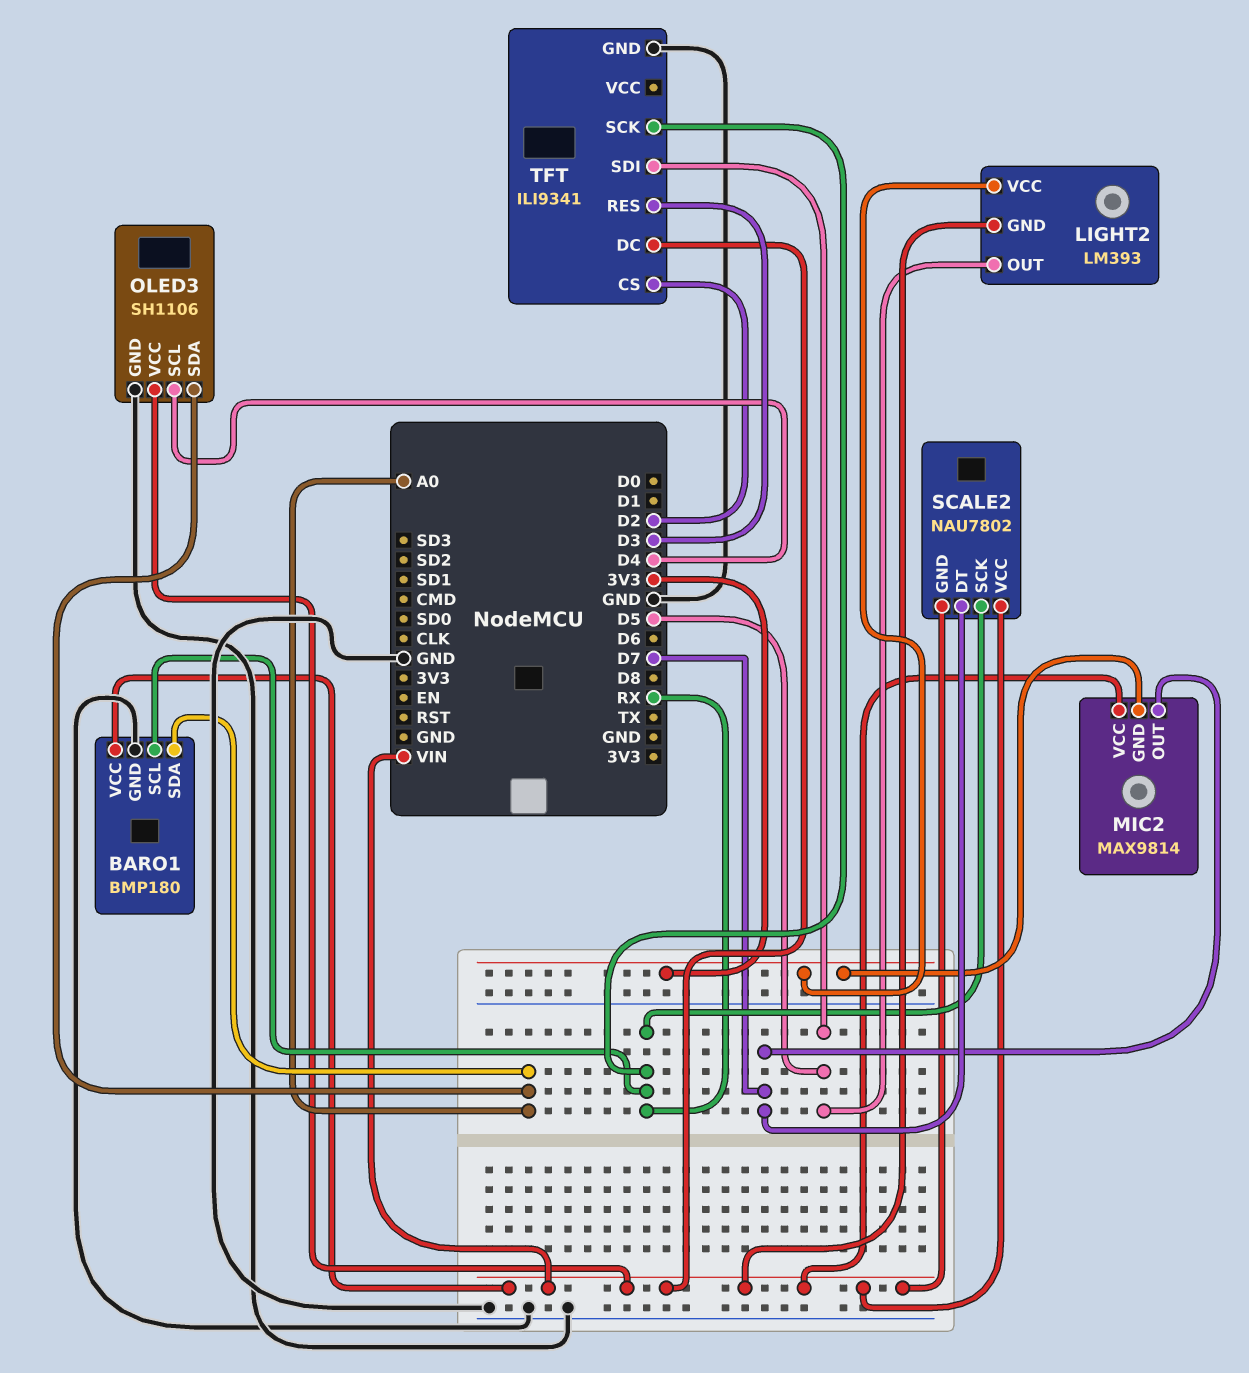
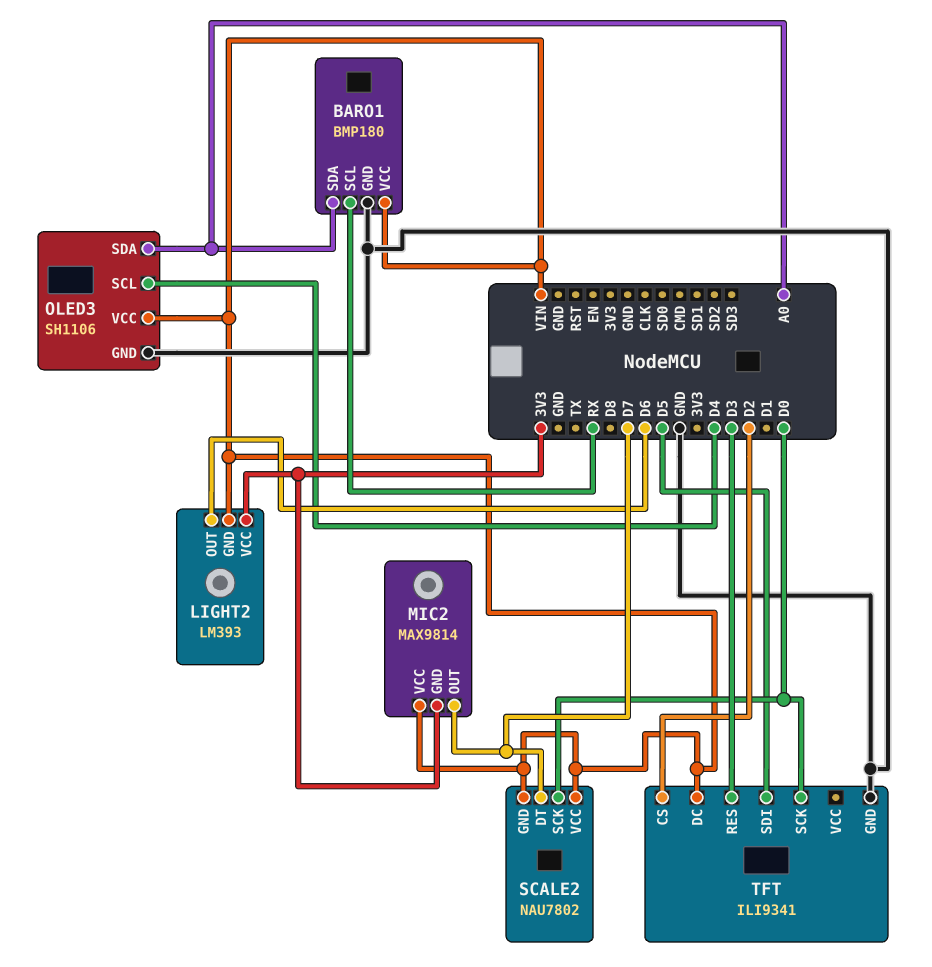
LIGHT2 pin OUT: D5 -> D6
SCALE2 pin SCK: RX -> D0
TFT pin SCK: RX -> D0

